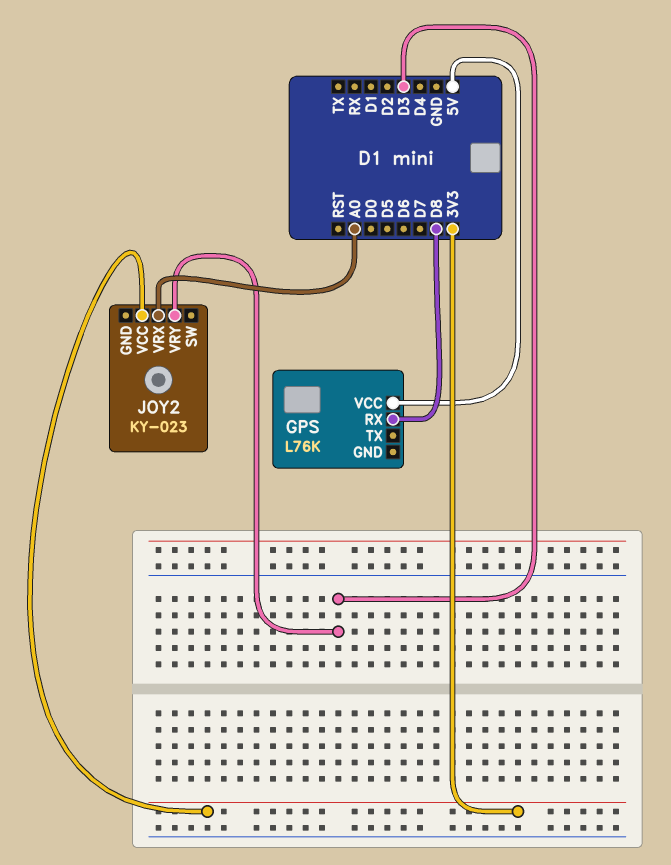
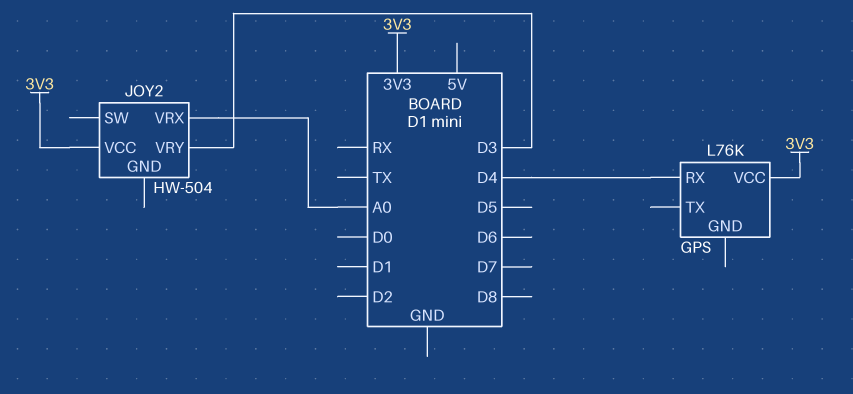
GPS pin RX: D8 -> D4
GPS pin VCC: 5V -> 3V3
JOY2: KY-023 -> HW-504

